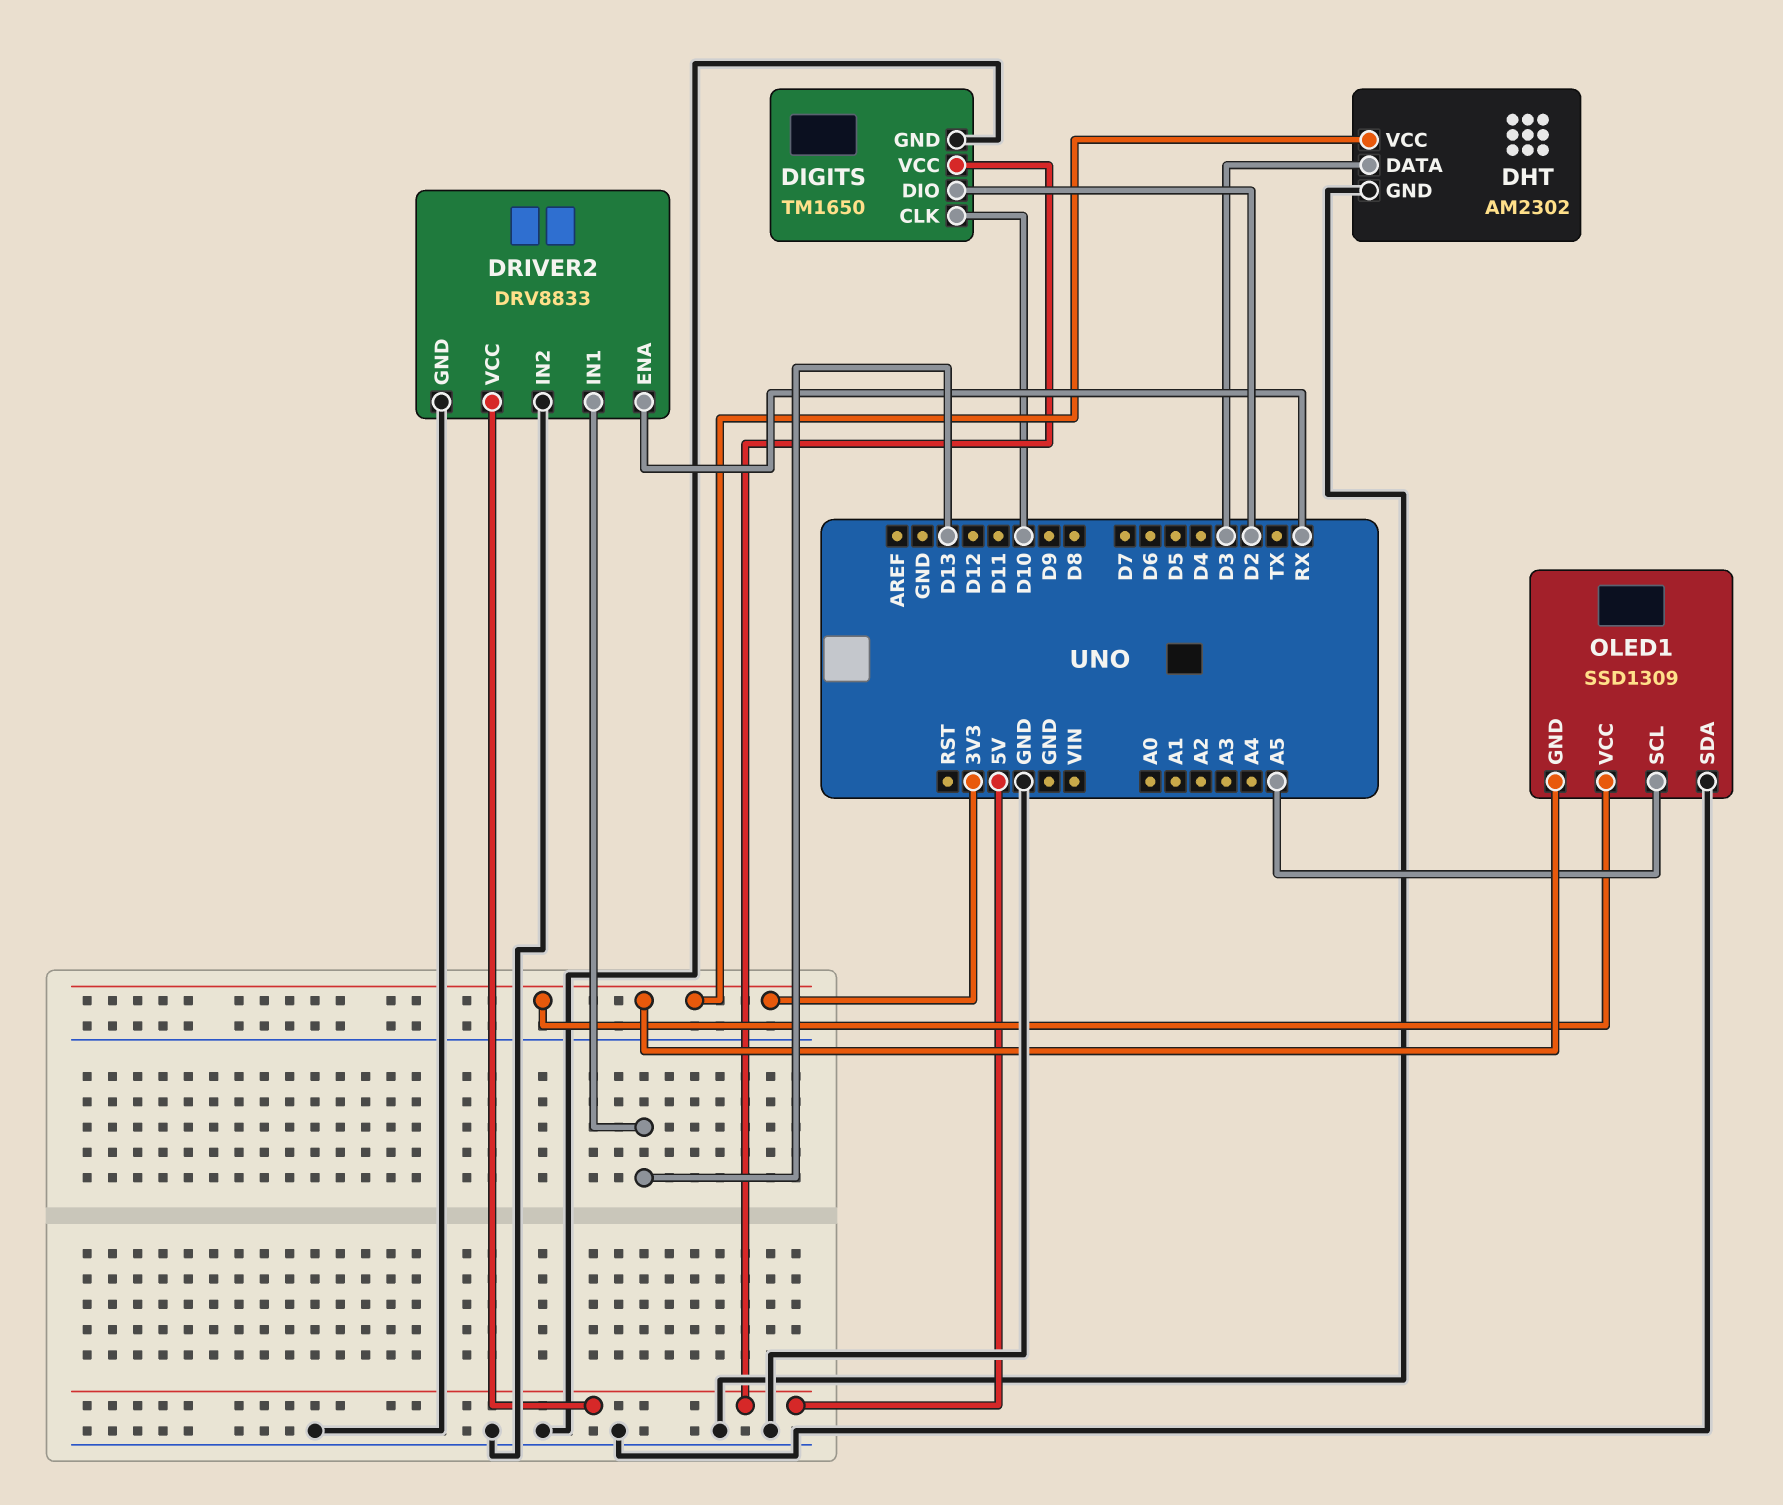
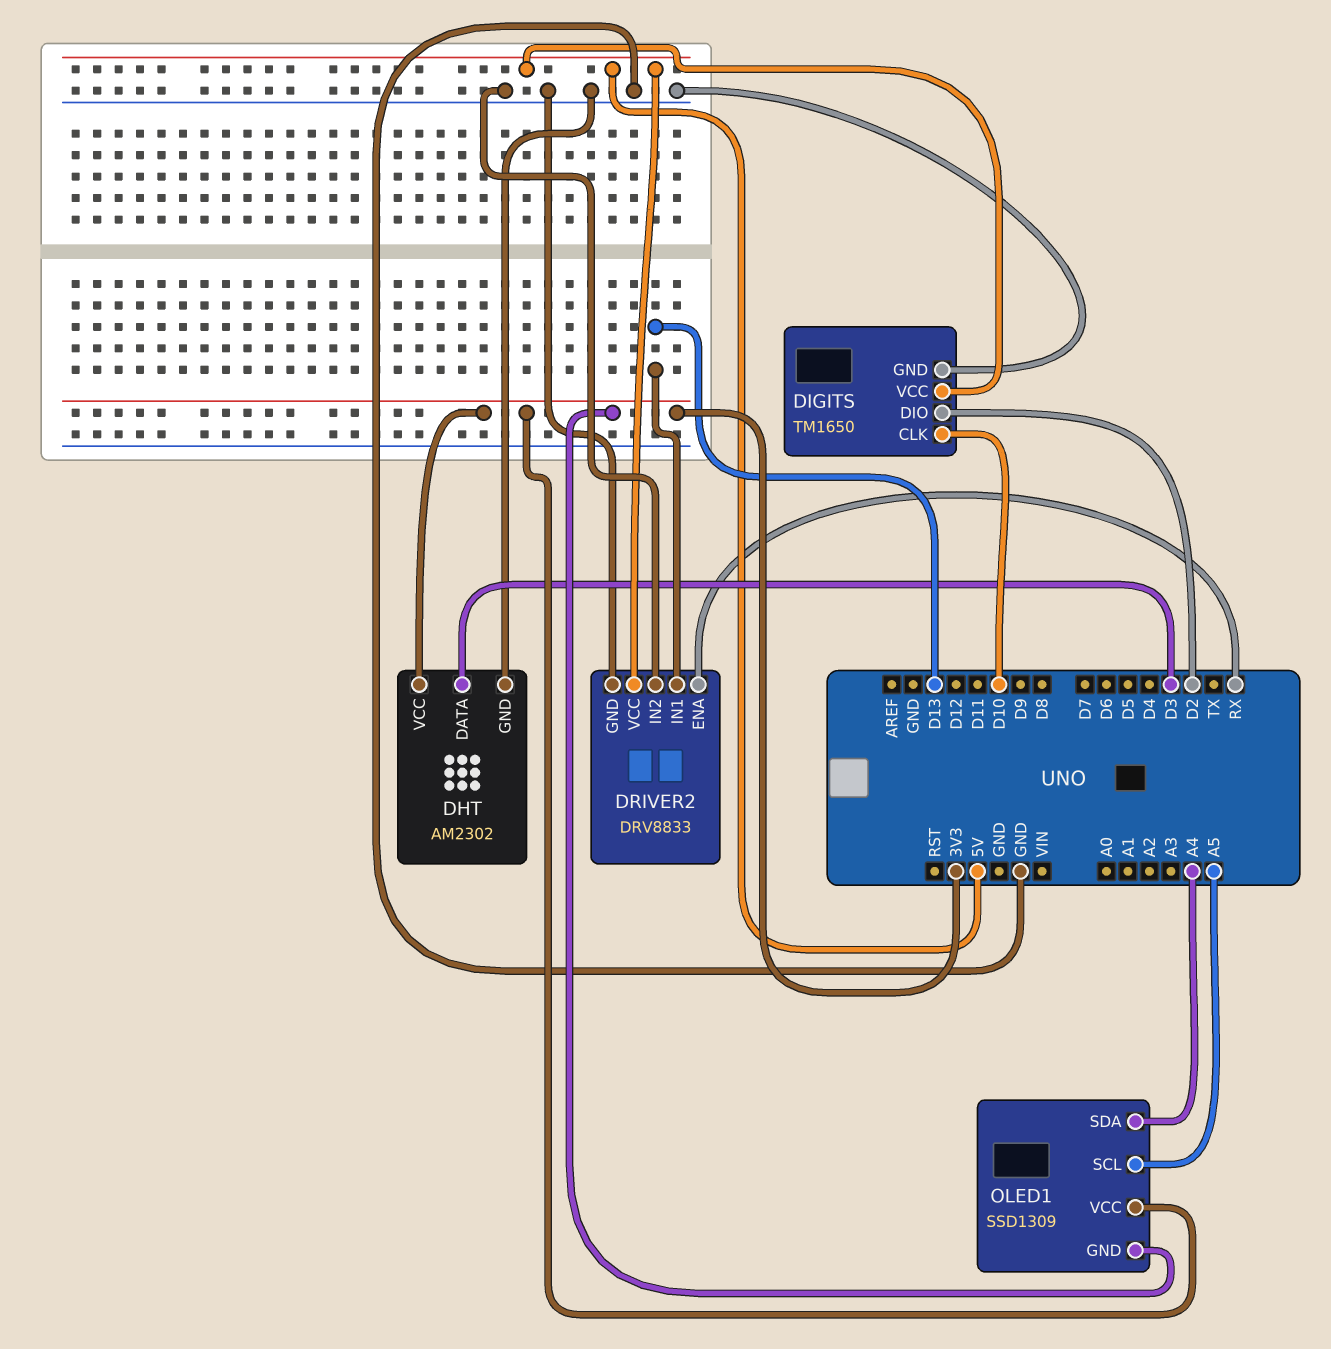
OLED1 pin SDA: GND -> A4

